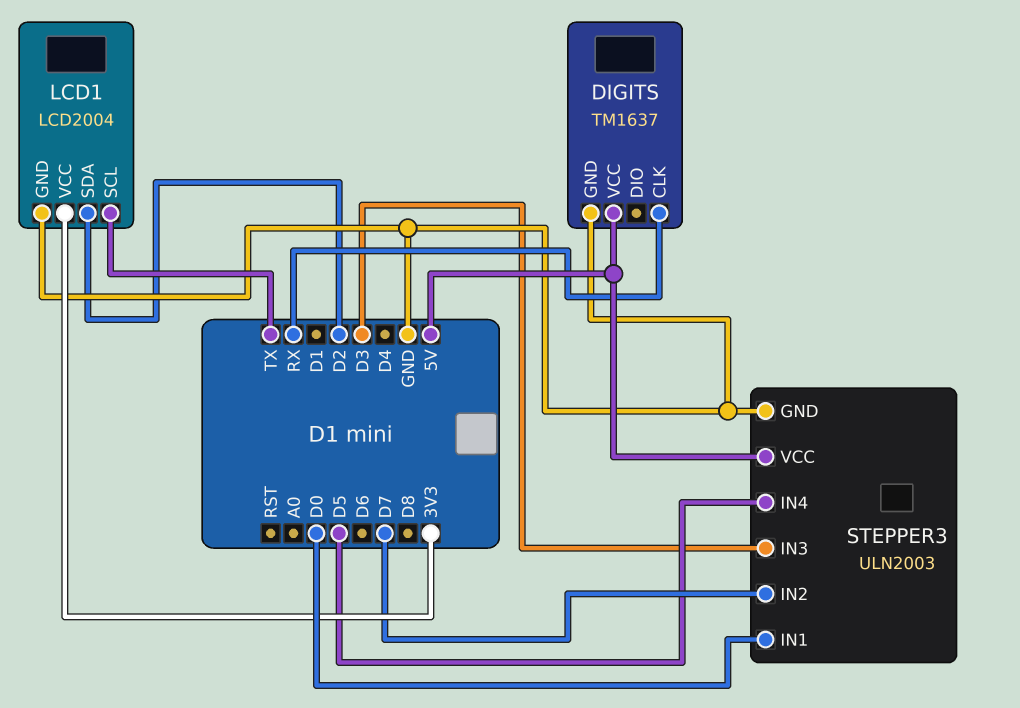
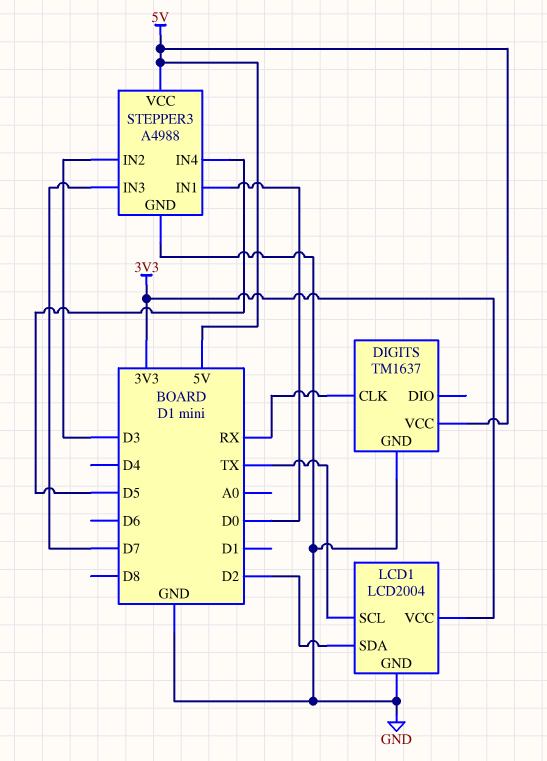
STEPPER3: ULN2003 -> A4988
STEPPER3 pin IN2: D7 -> D3
STEPPER3 pin IN3: D3 -> D7

